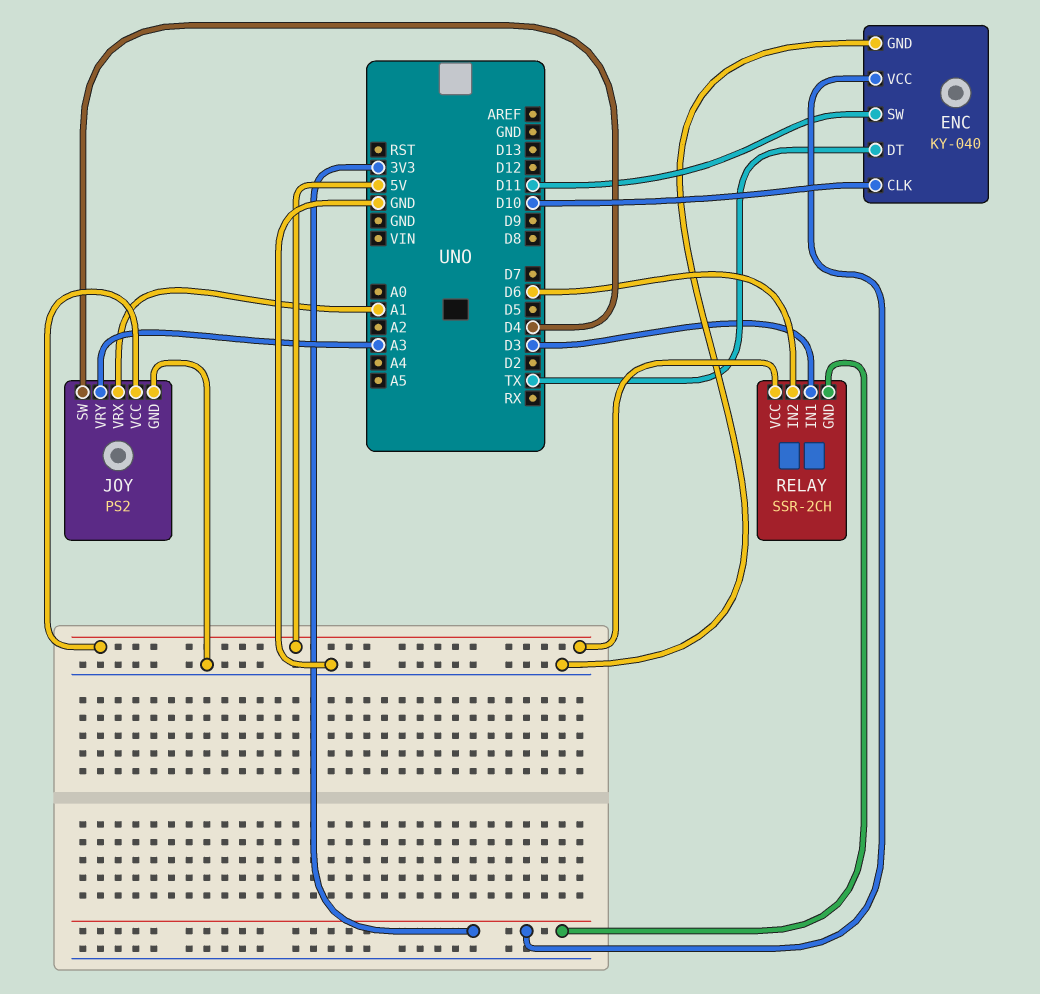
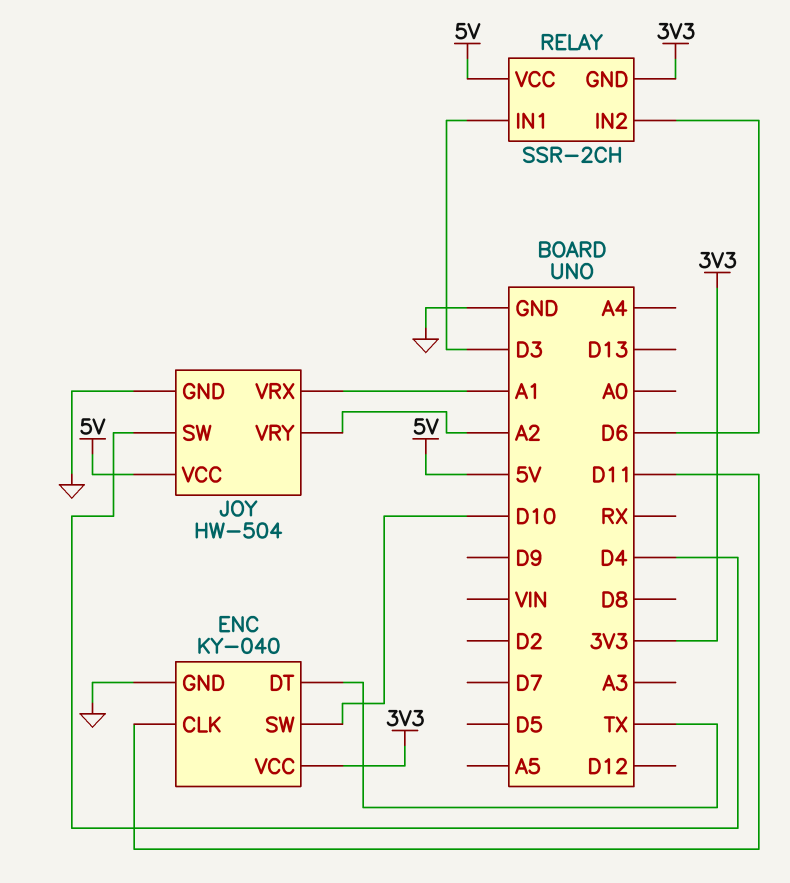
ENC pin CLK: D10 -> D11
ENC pin SW: D11 -> D10
JOY: PS2 -> HW-504
JOY pin VRY: A3 -> A2

